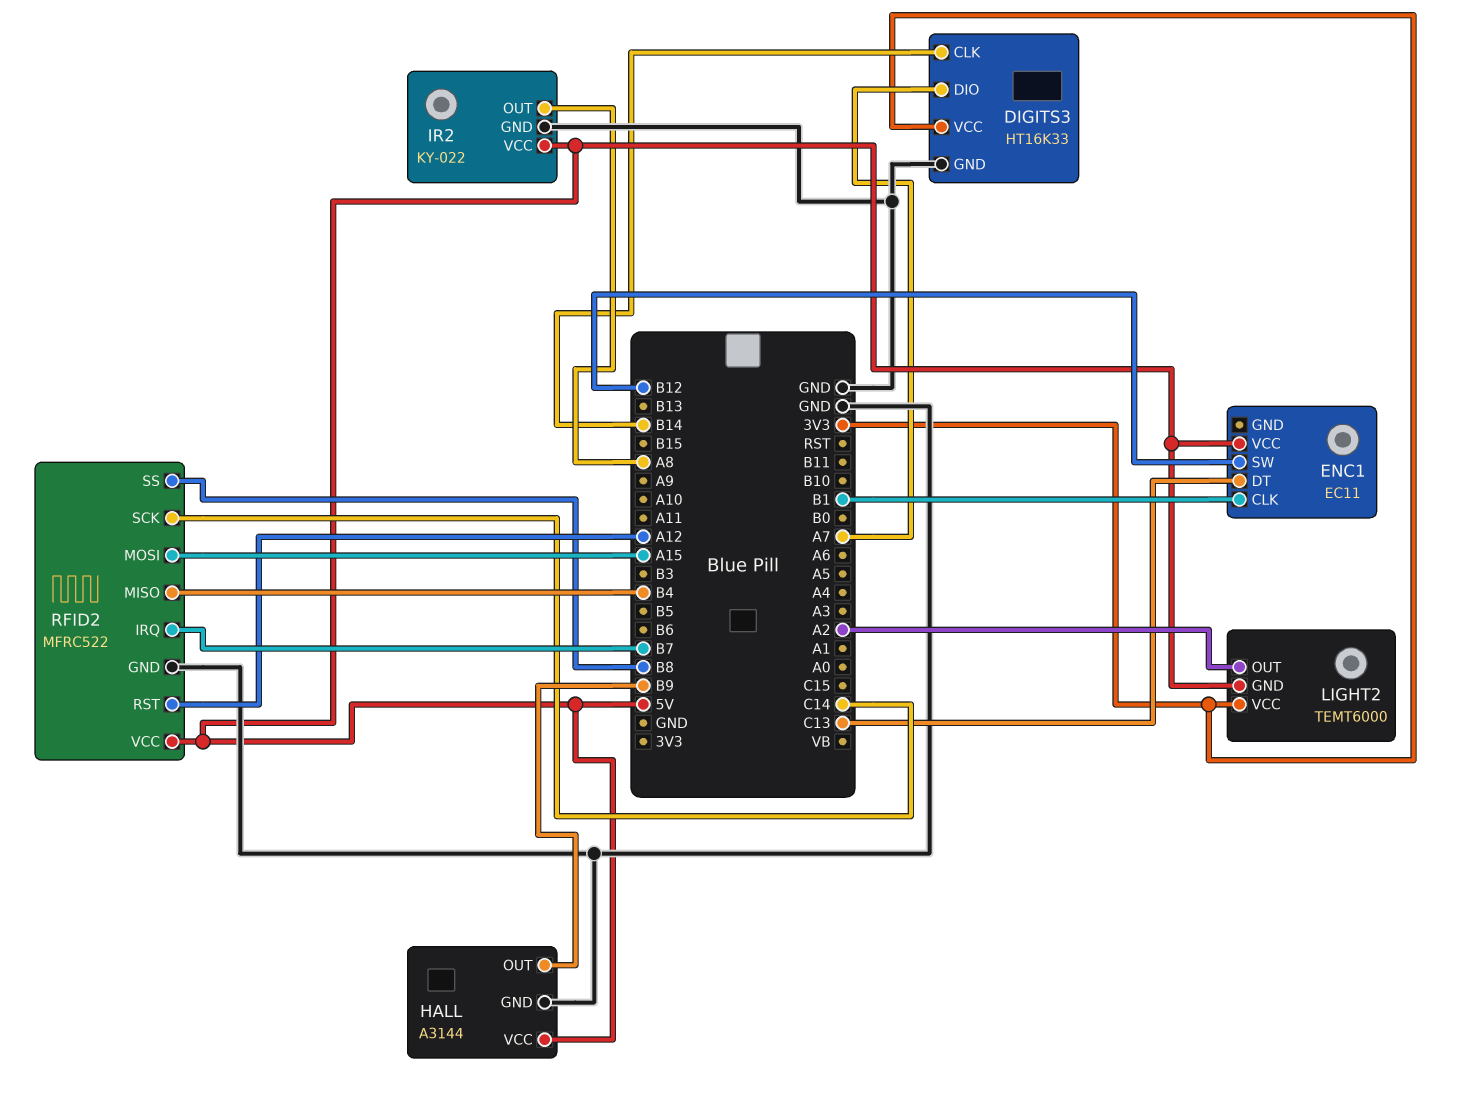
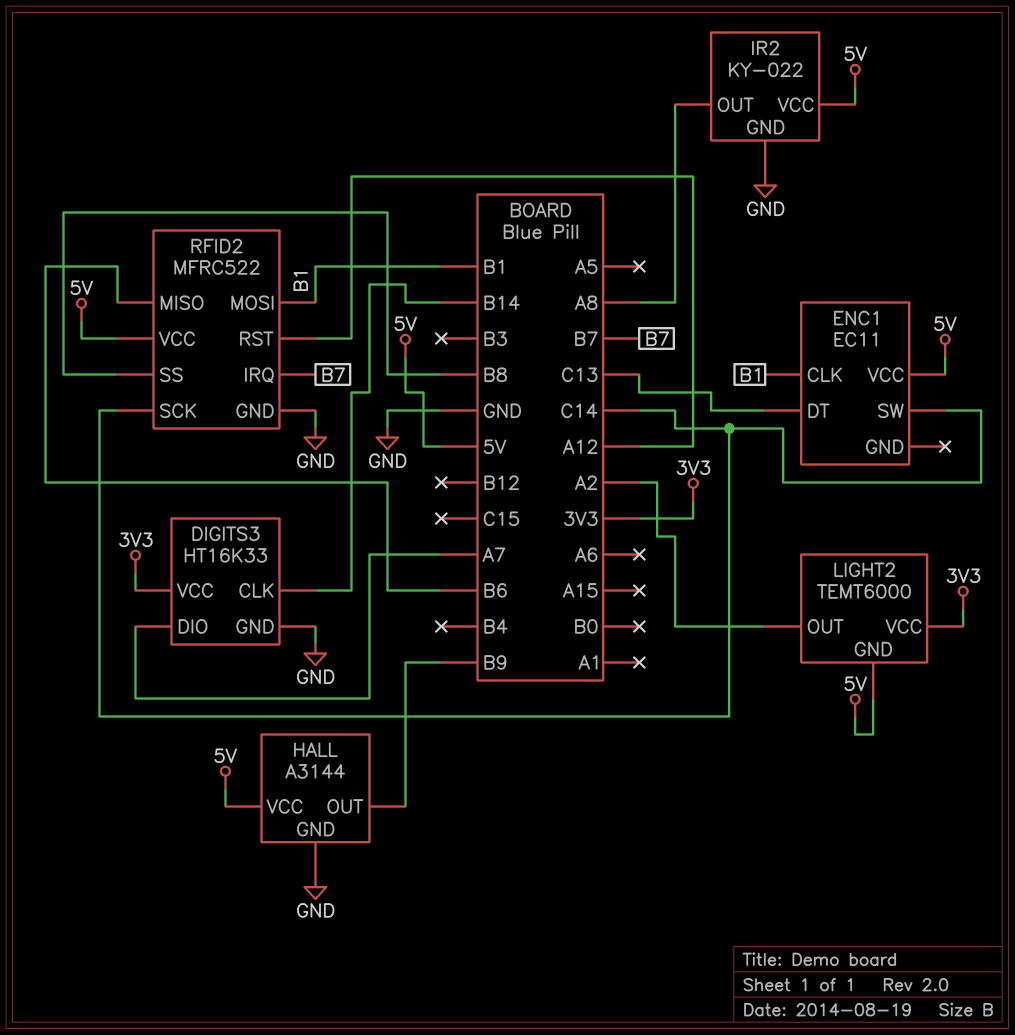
ENC1 pin SW: B12 -> C14
RFID2 pin MISO: B4 -> B6
RFID2 pin MOSI: A15 -> B1

